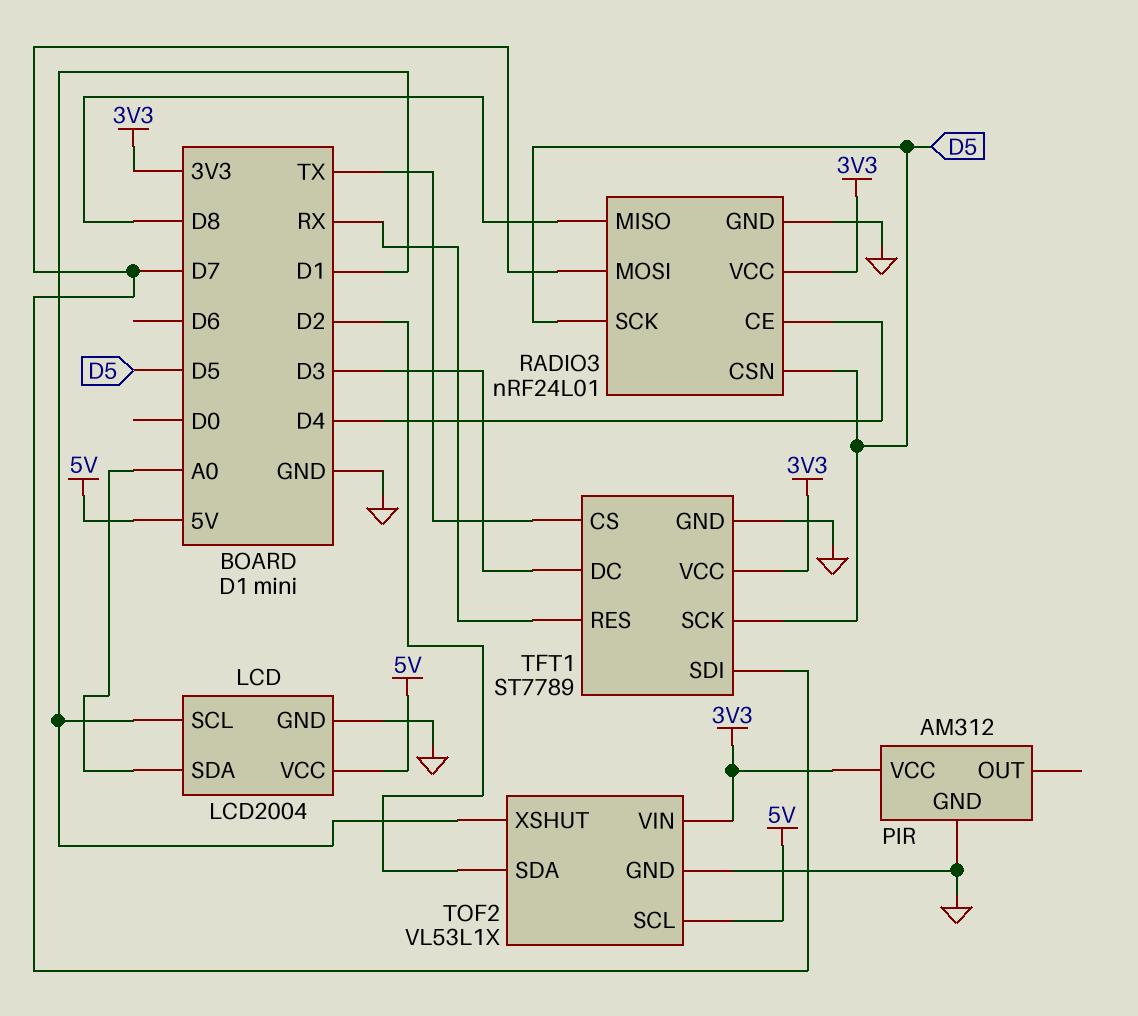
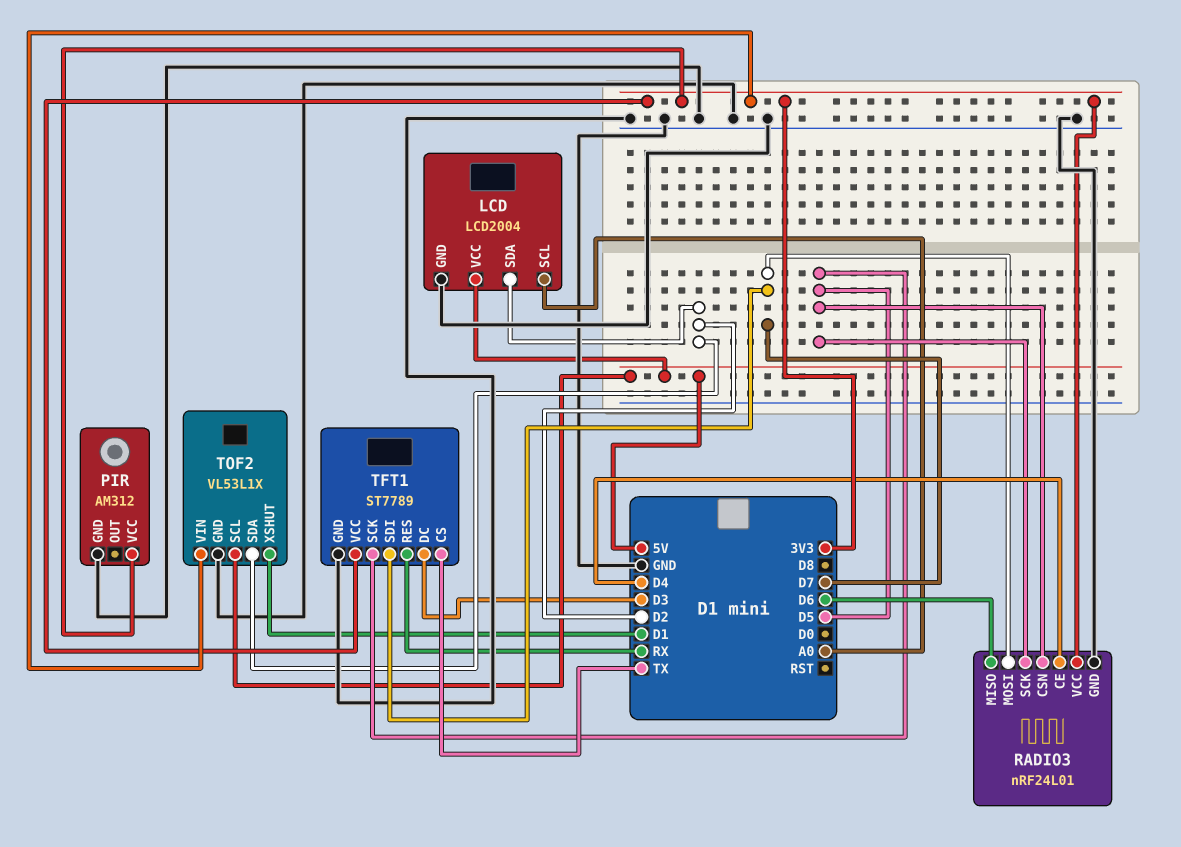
LCD pin SCL: D1 -> A0
LCD pin SDA: A0 -> D2
RADIO3 pin MISO: D8 -> D6

